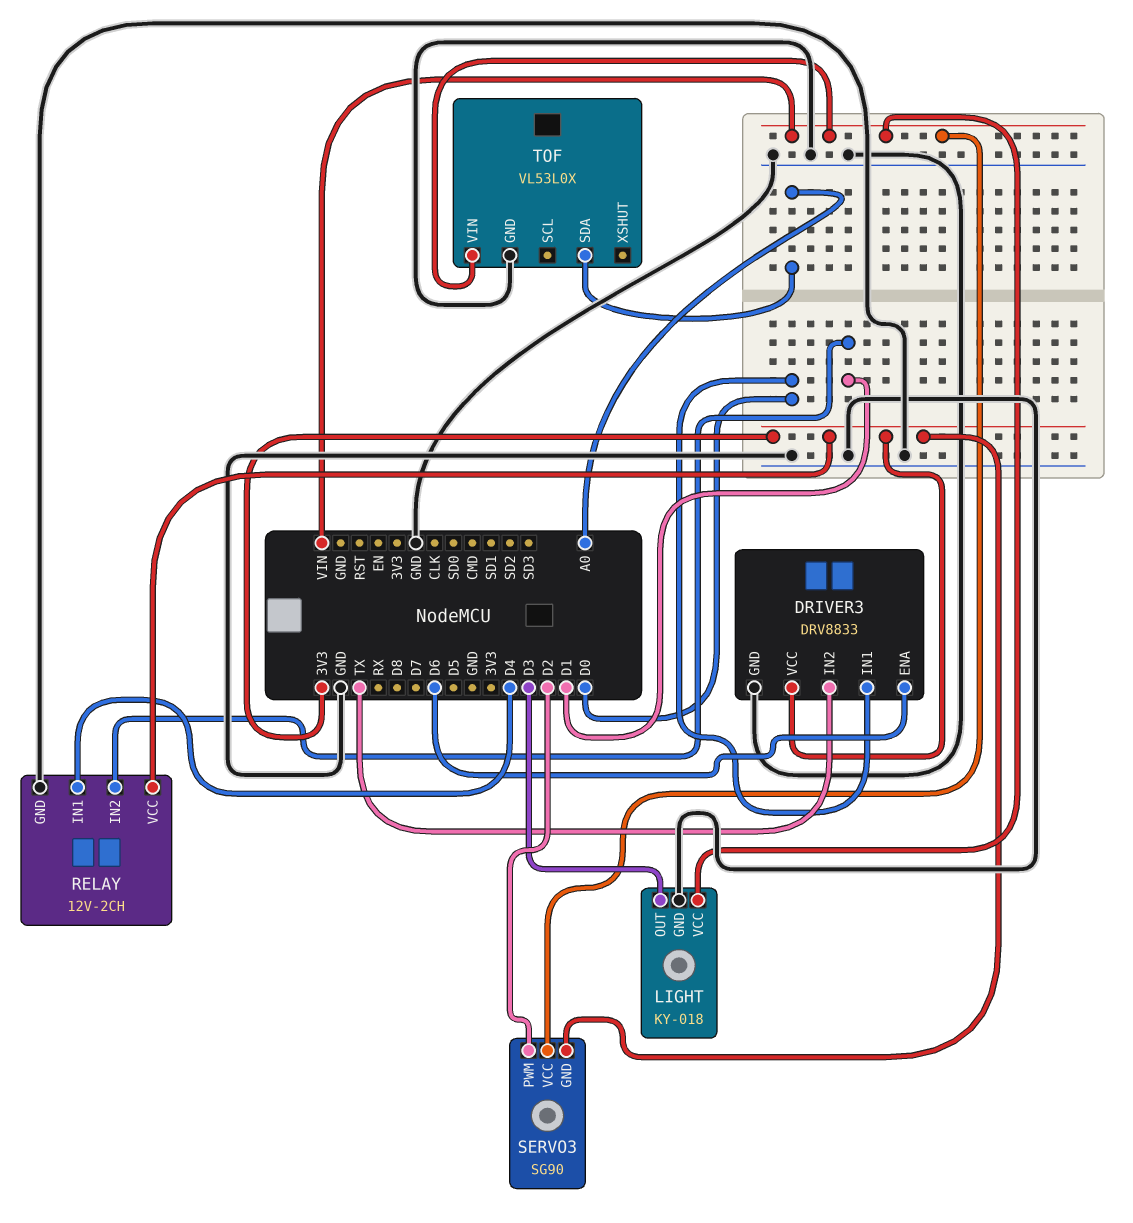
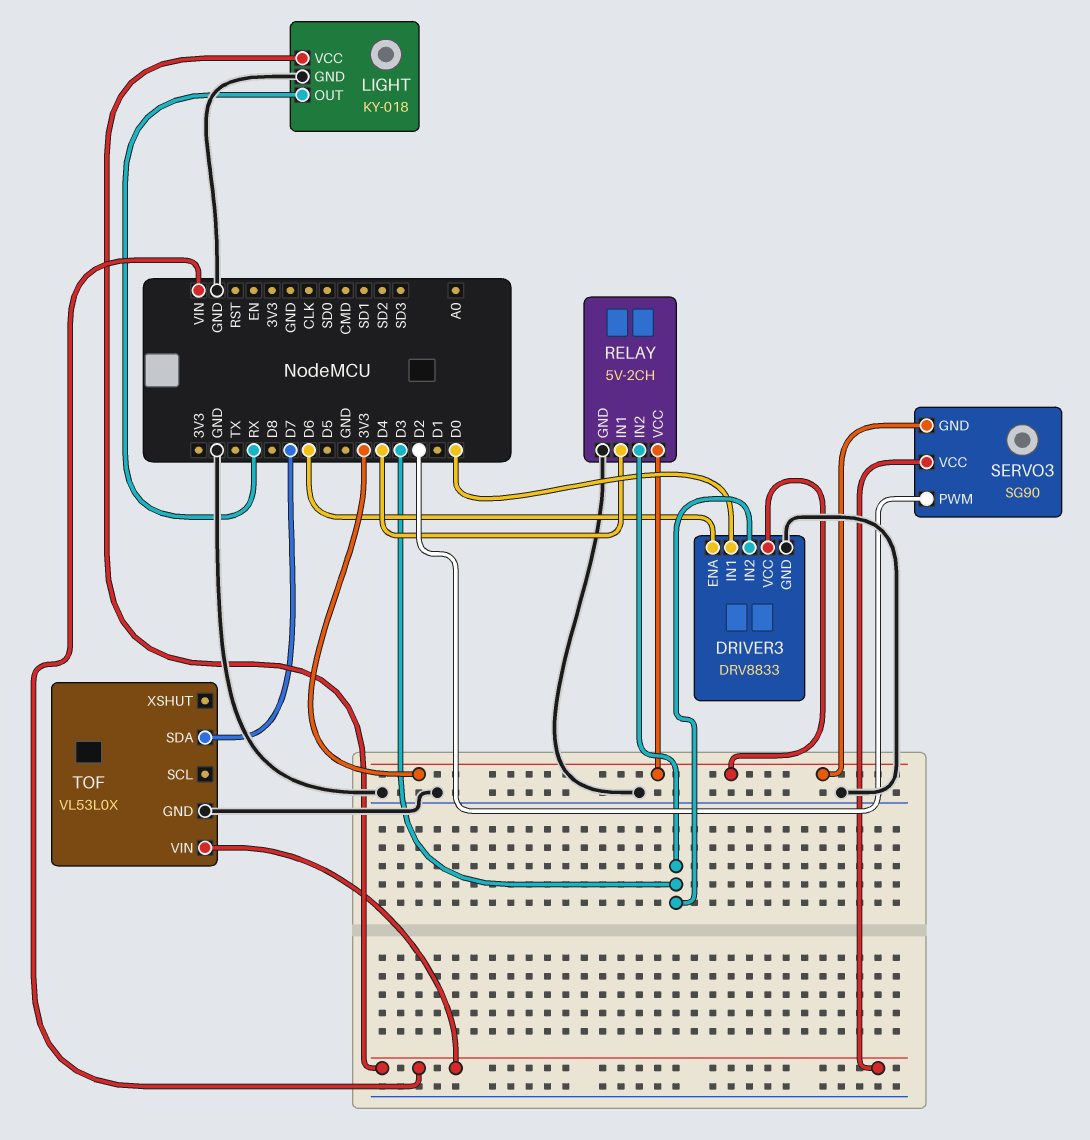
DRIVER3 pin IN2: TX -> D3
LIGHT pin OUT: D3 -> RX
RELAY: 12V-2CH -> 5V-2CH
RELAY pin IN2: D1 -> D3
TOF pin SDA: A0 -> D7

